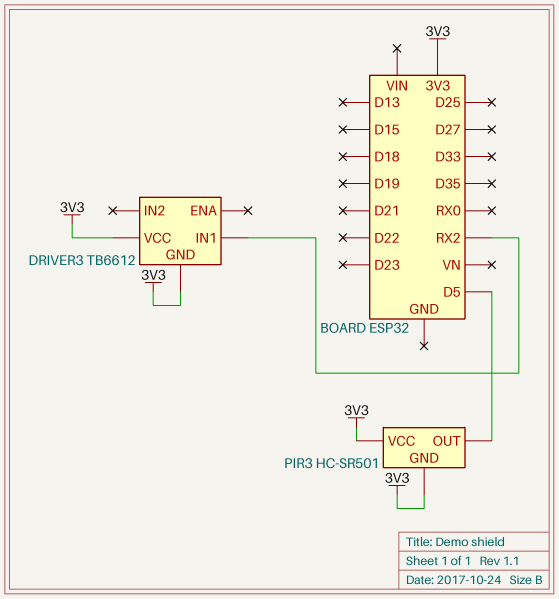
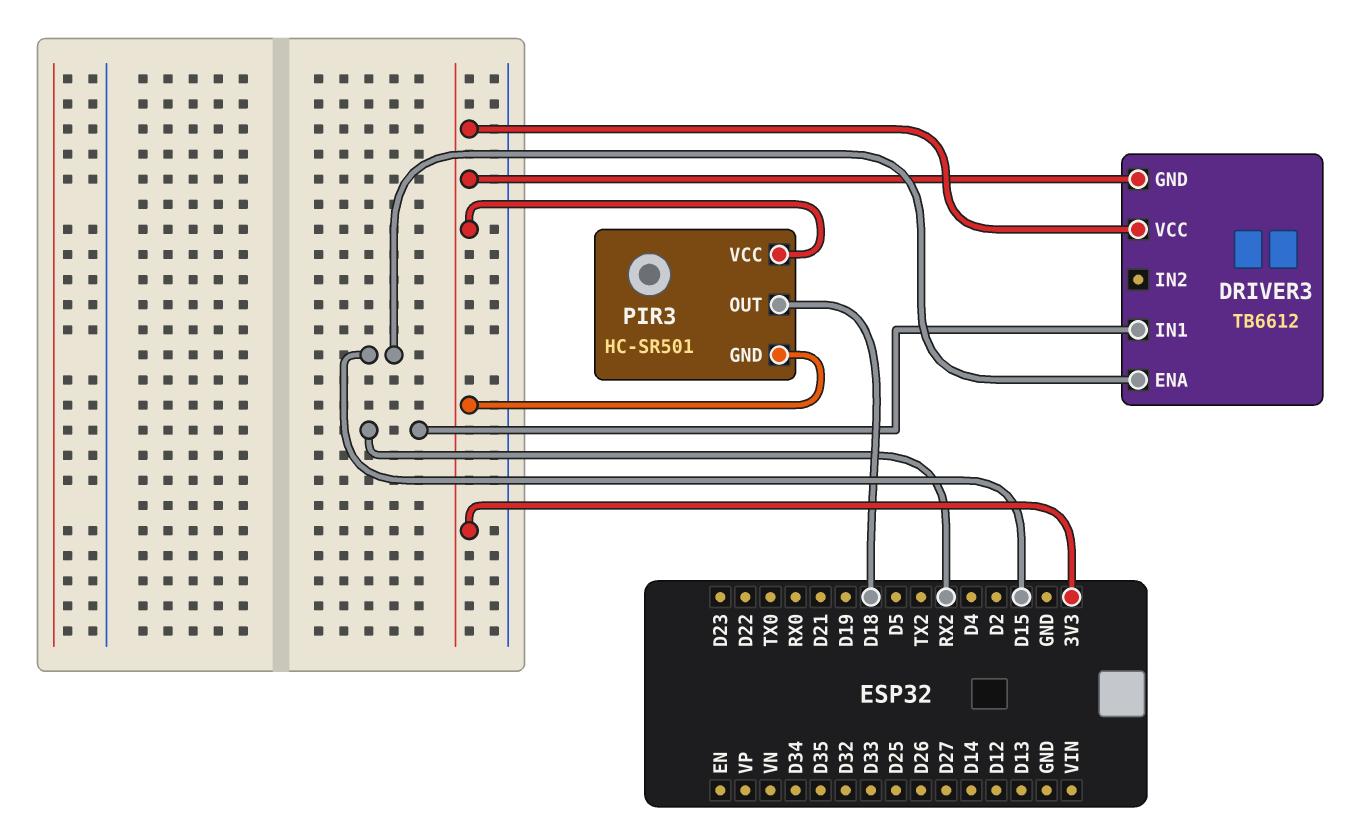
DRIVER3 pin ENA: none -> D15
PIR3 pin OUT: D5 -> D18

